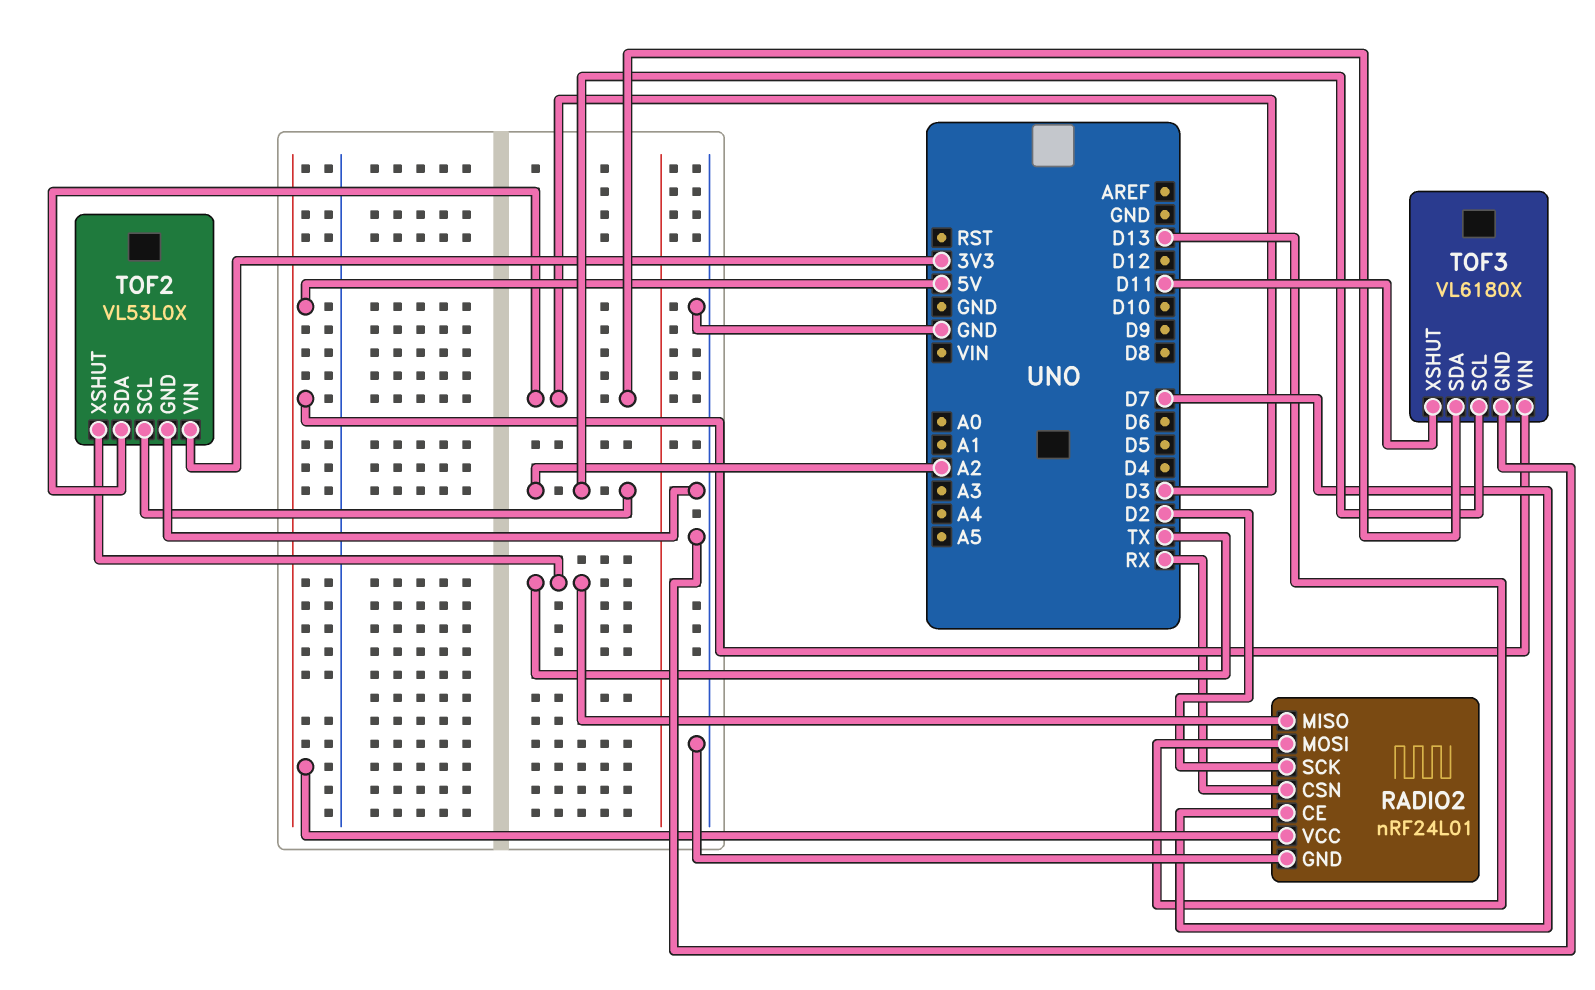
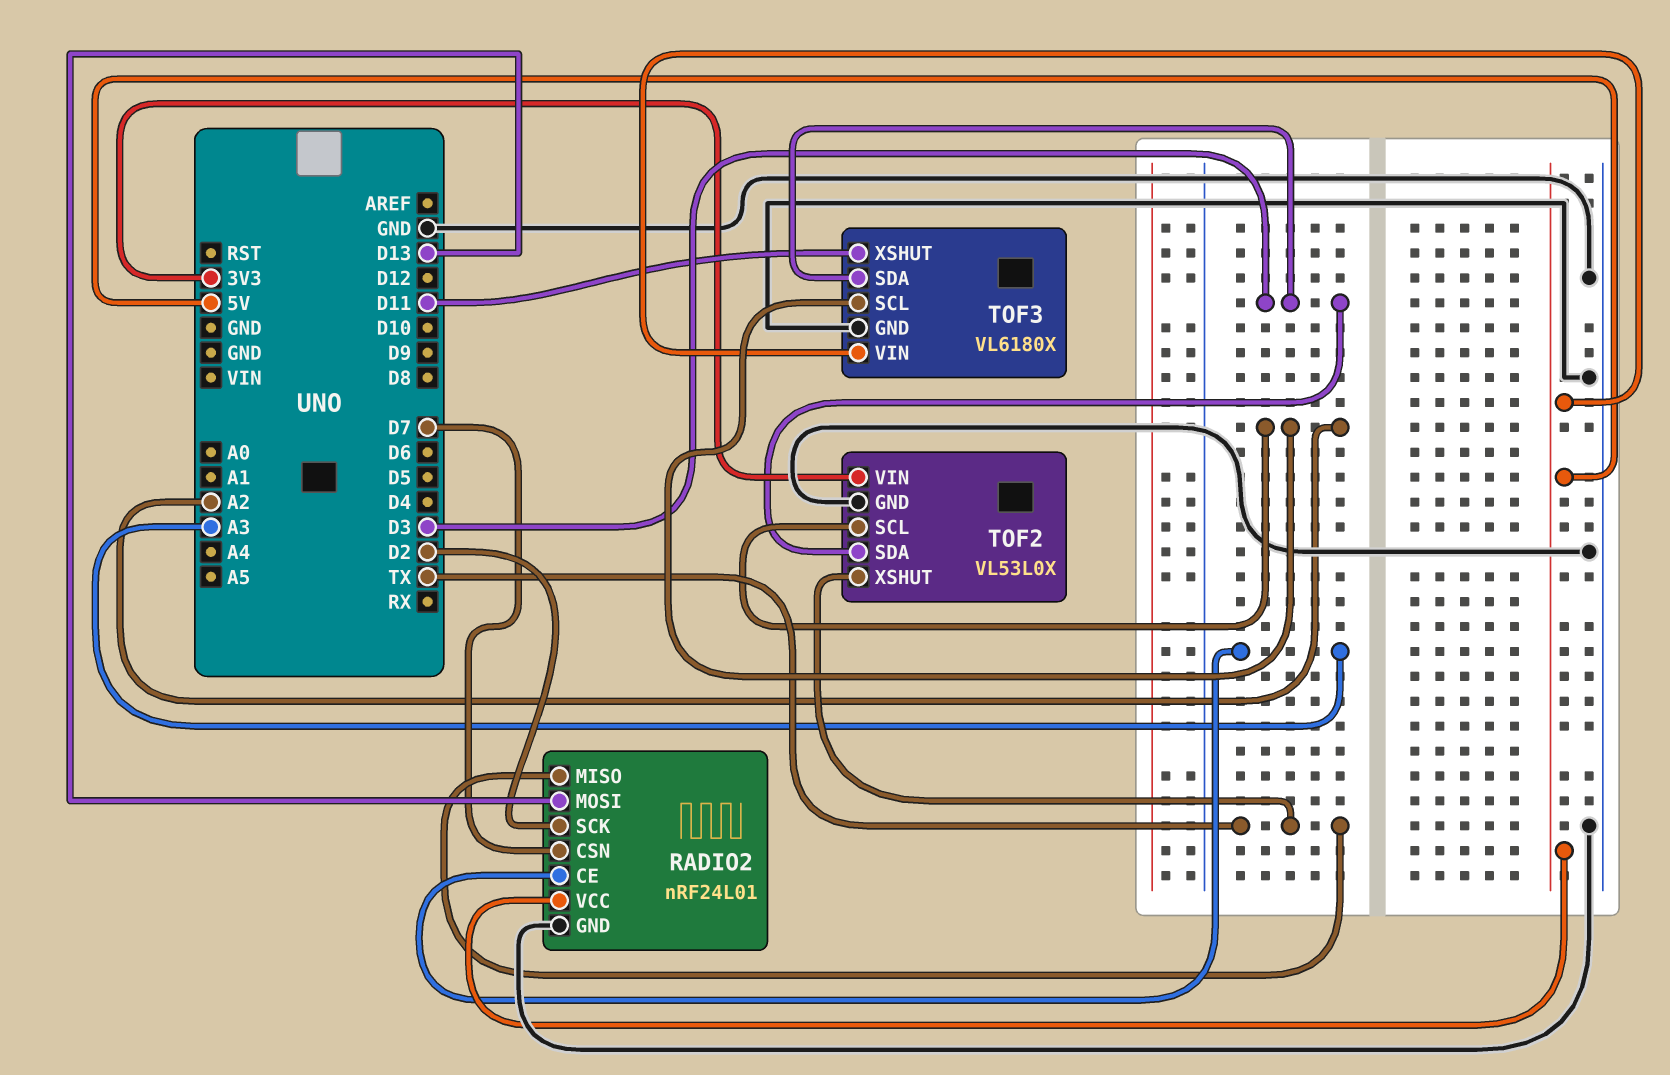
RADIO2 pin CE: D7 -> A3
RADIO2 pin CSN: RX -> D7

